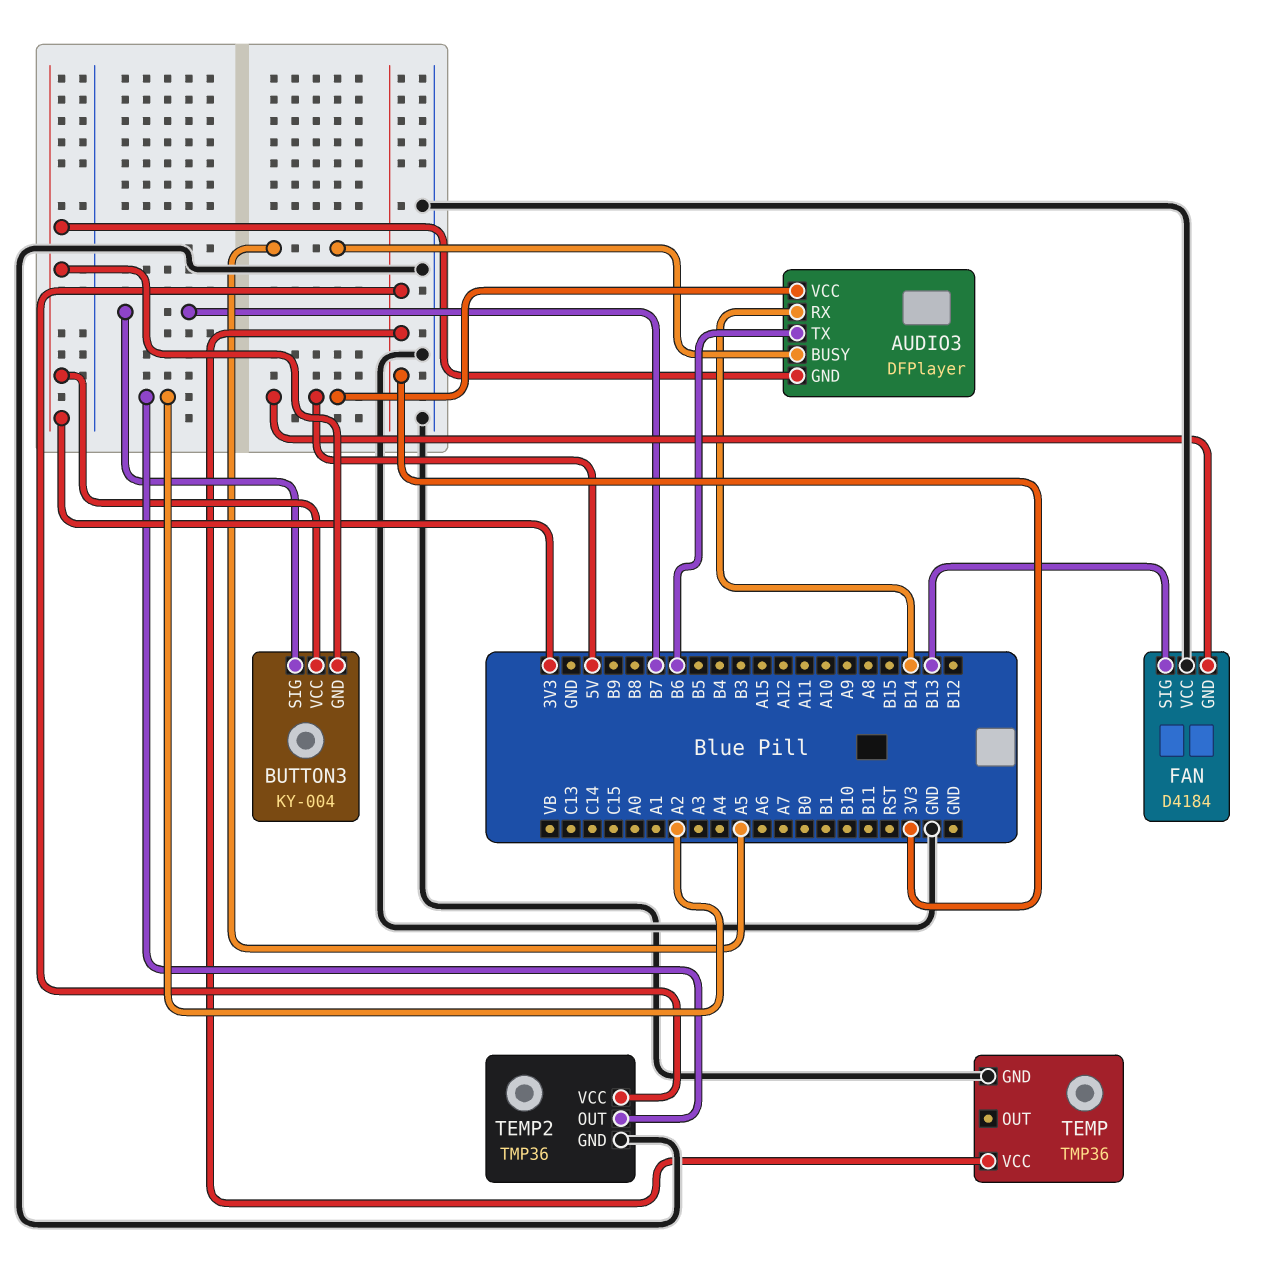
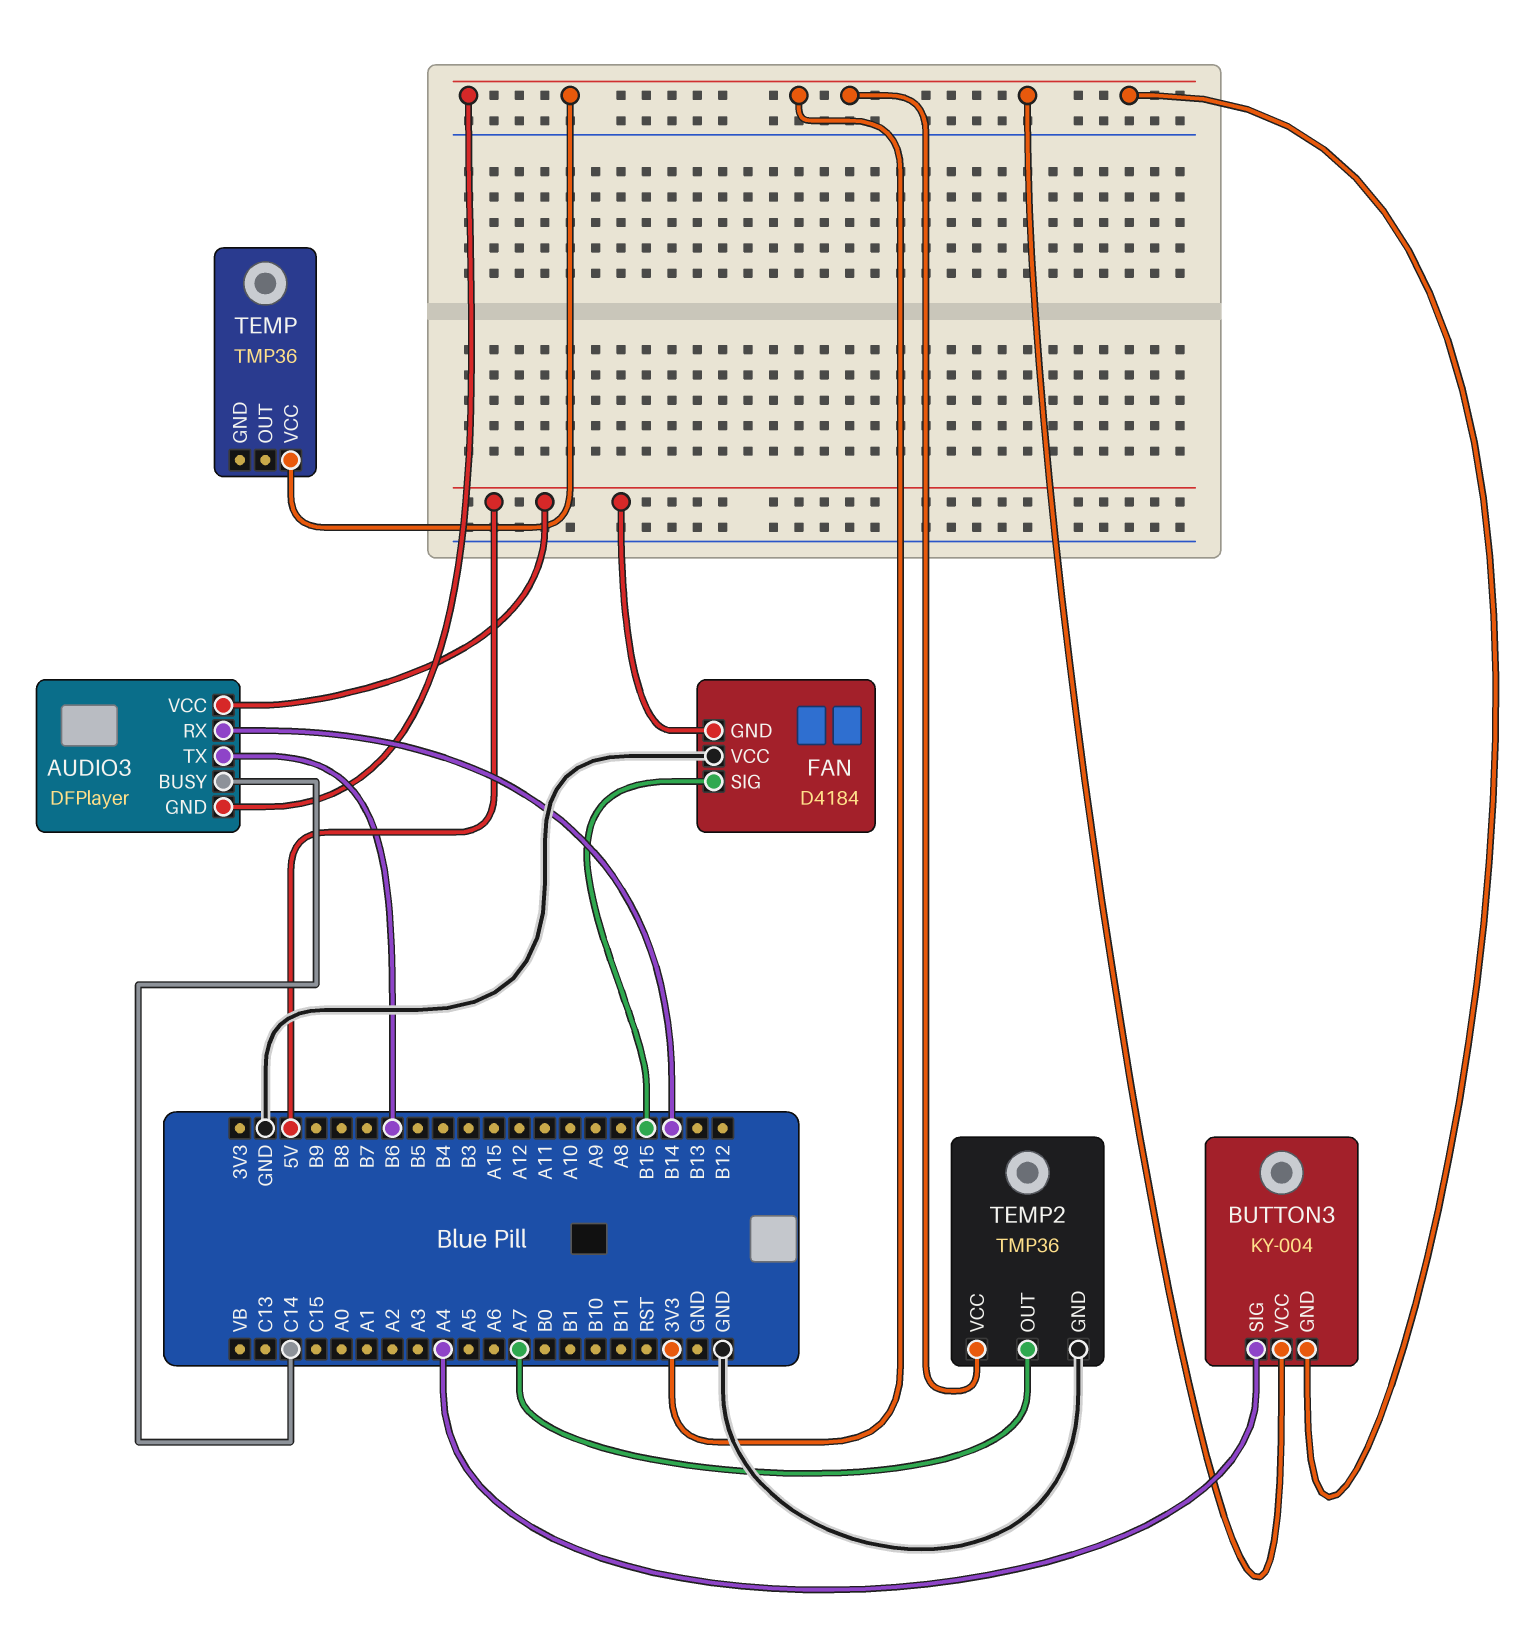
AUDIO3 pin BUSY: A5 -> C14
BUTTON3 pin SIG: B7 -> A4
FAN pin SIG: B13 -> B15
TEMP pin GND: GND -> none
TEMP2 pin OUT: A2 -> A7

